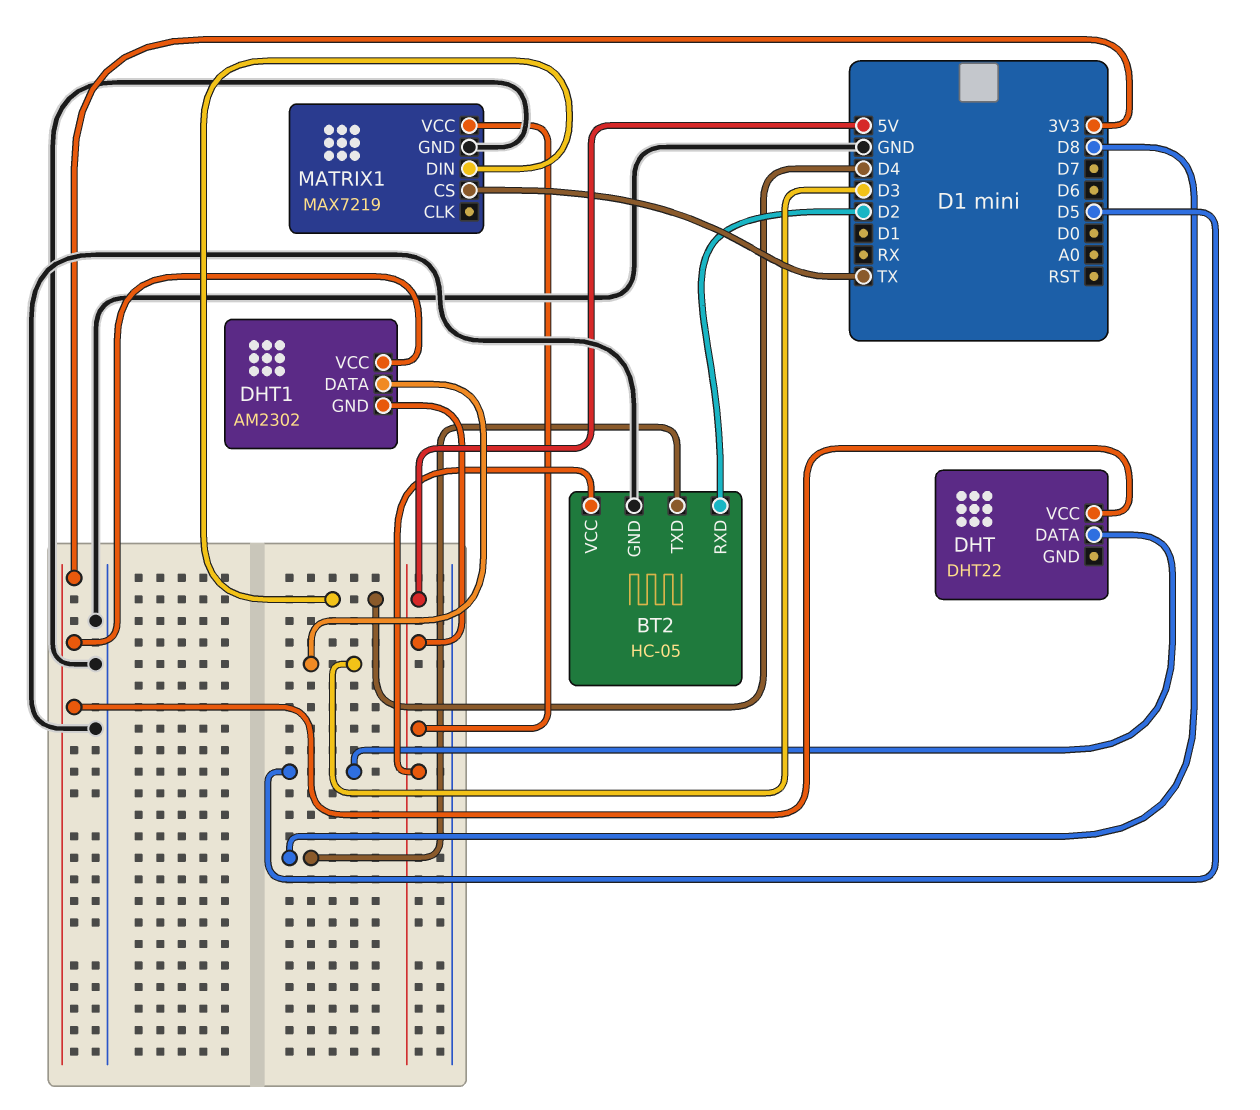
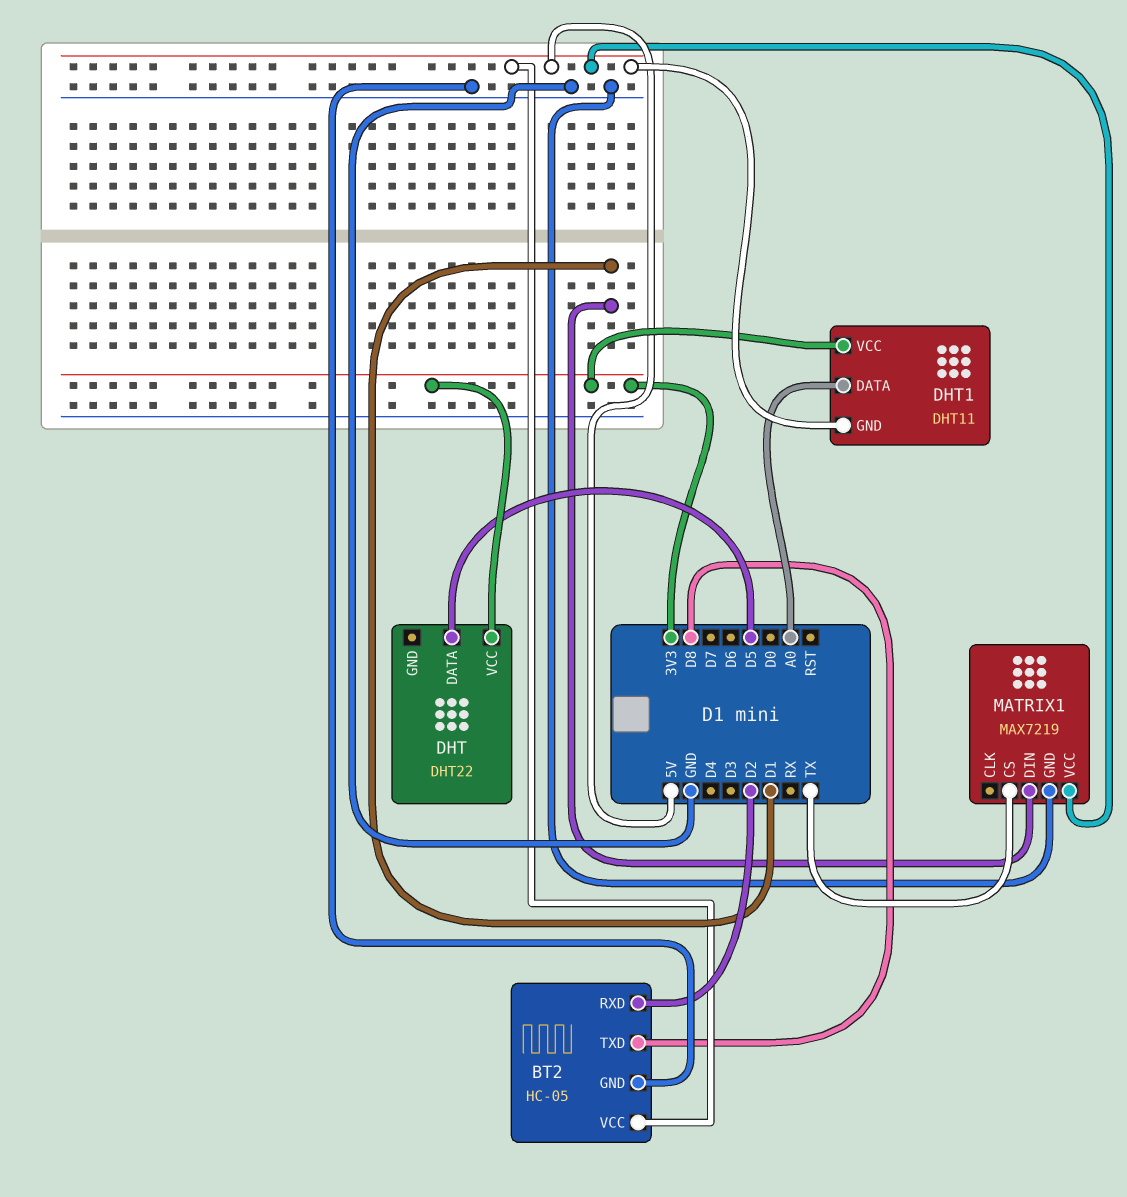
DHT1: AM2302 -> DHT11
DHT1 pin DATA: D3 -> A0
MATRIX1 pin DIN: D4 -> D1

